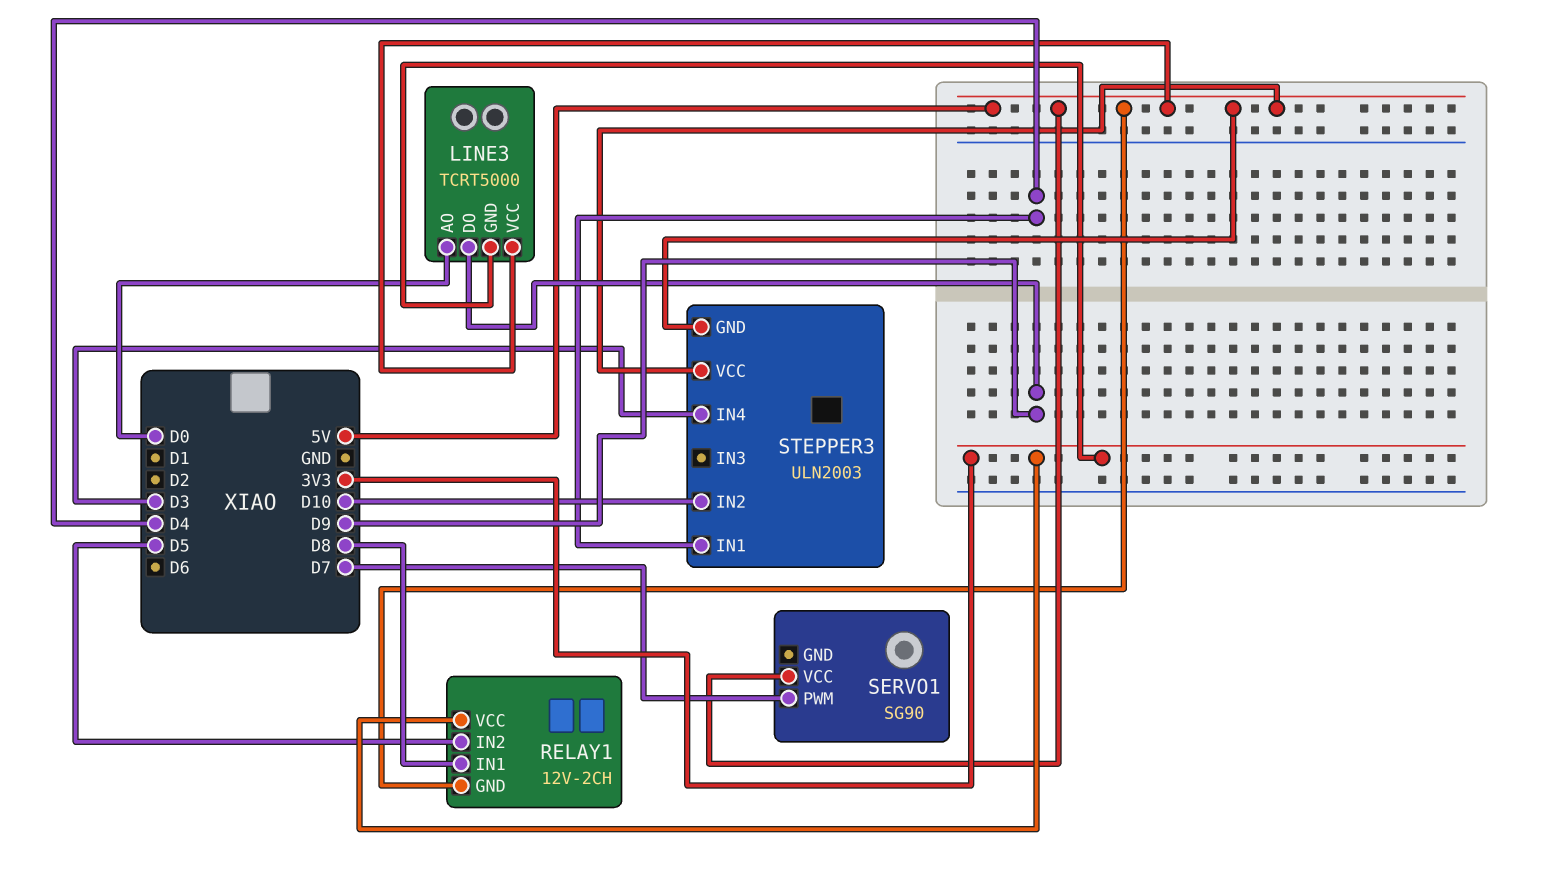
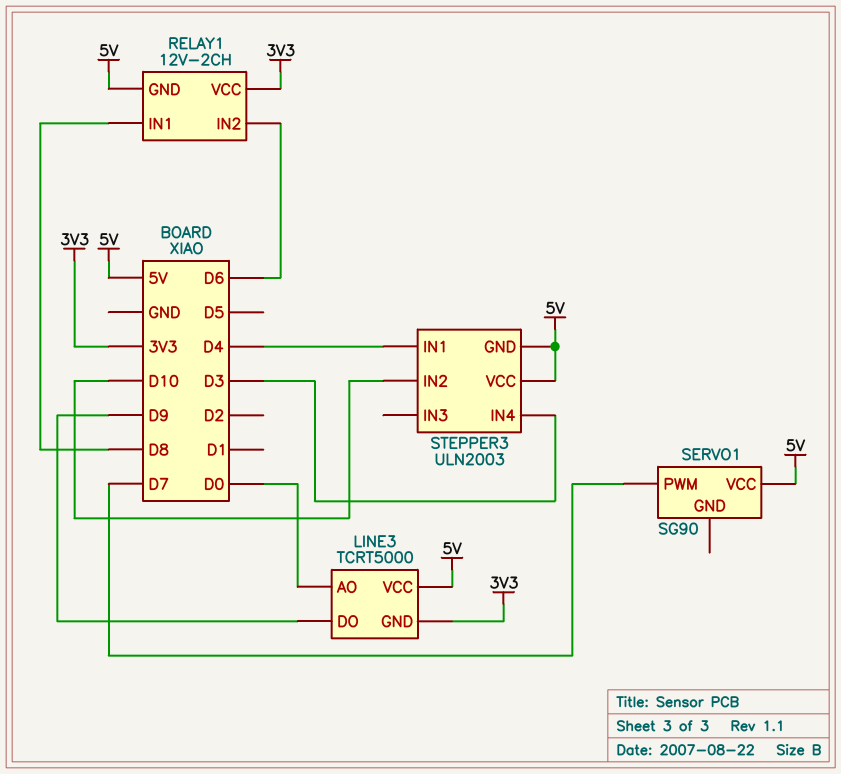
RELAY1 pin IN2: D5 -> D6

